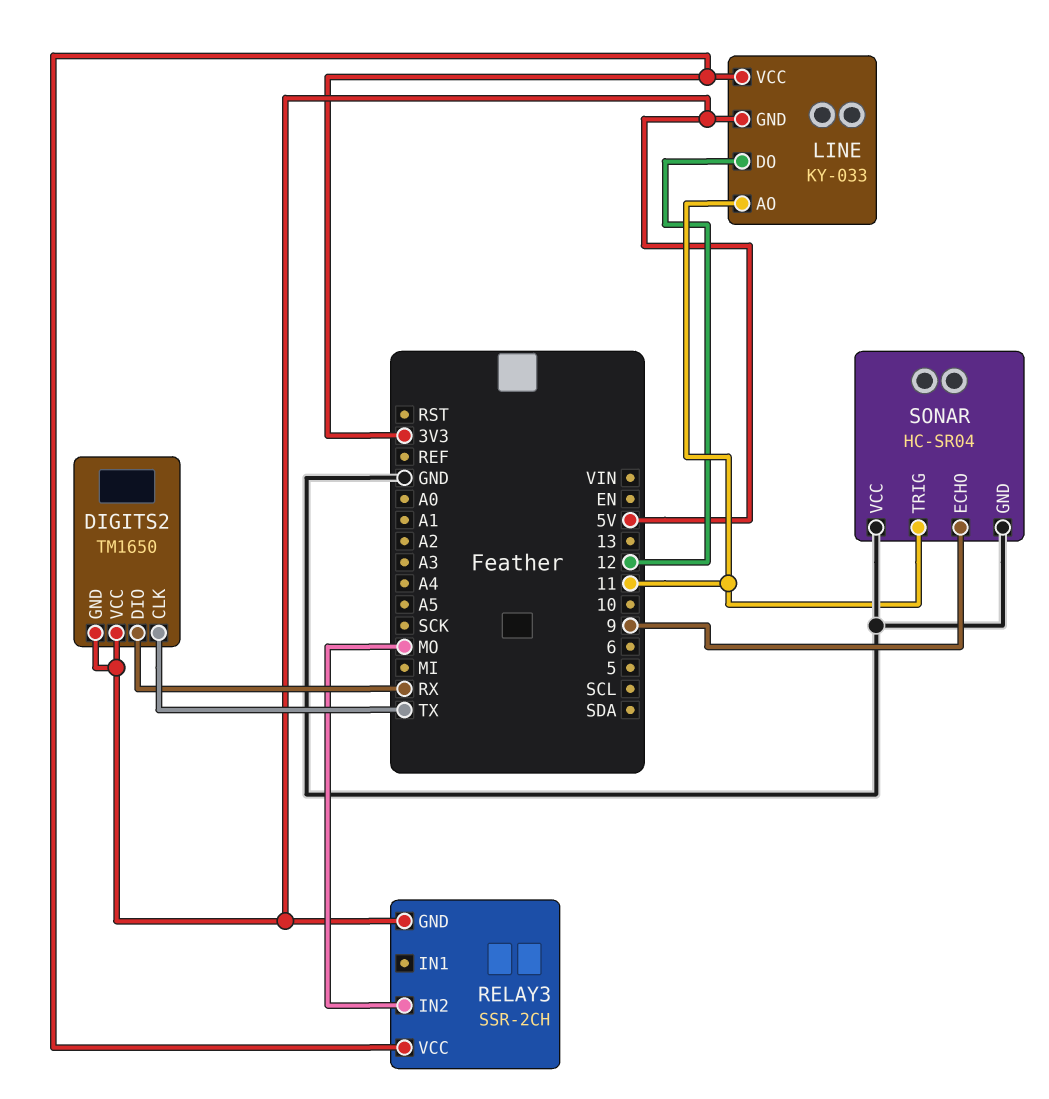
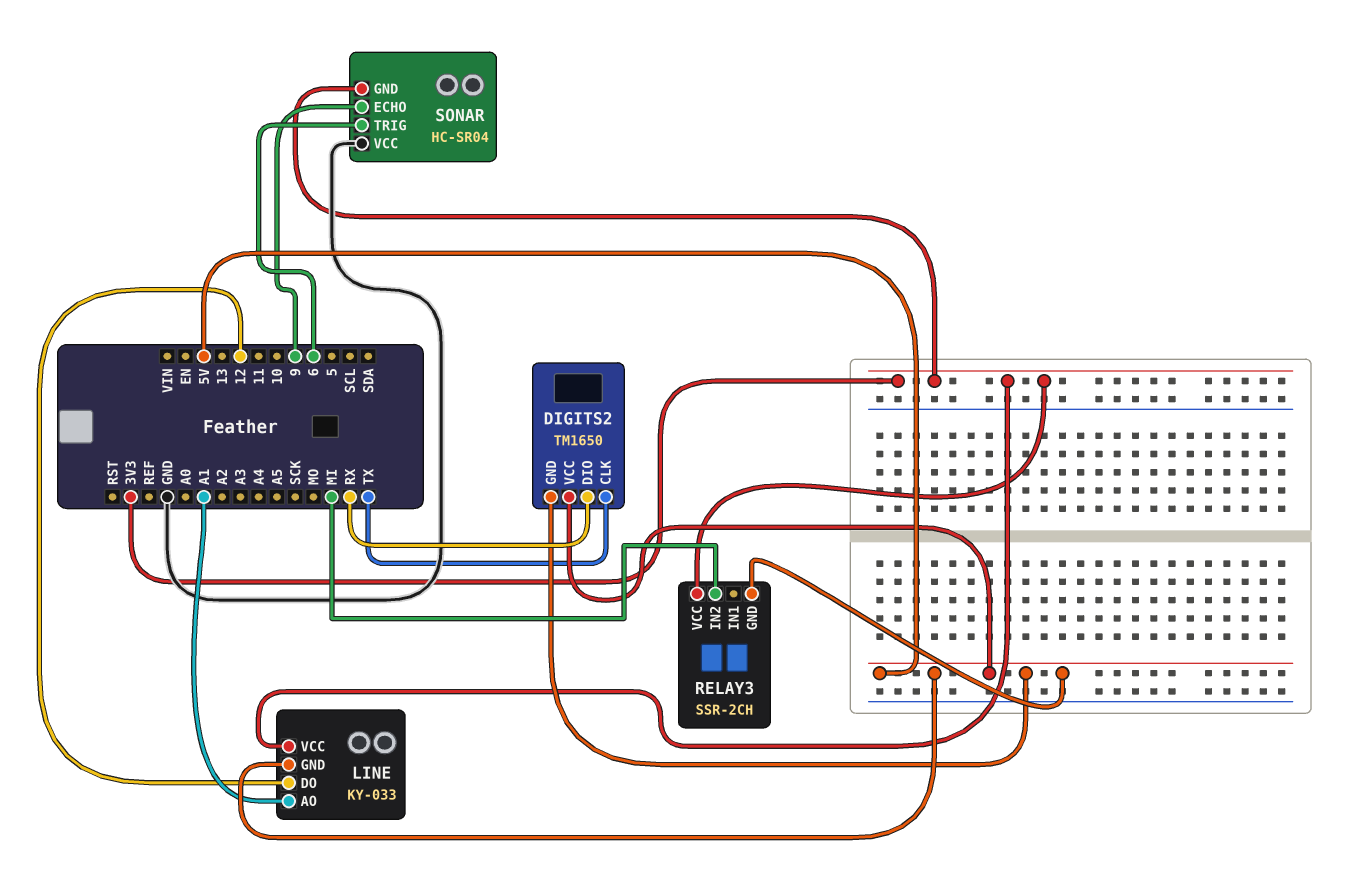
LINE pin AO: 11 -> A1
RELAY3 pin IN2: MO -> MI
SONAR pin GND: GND -> 3V3
SONAR pin TRIG: 11 -> 6

